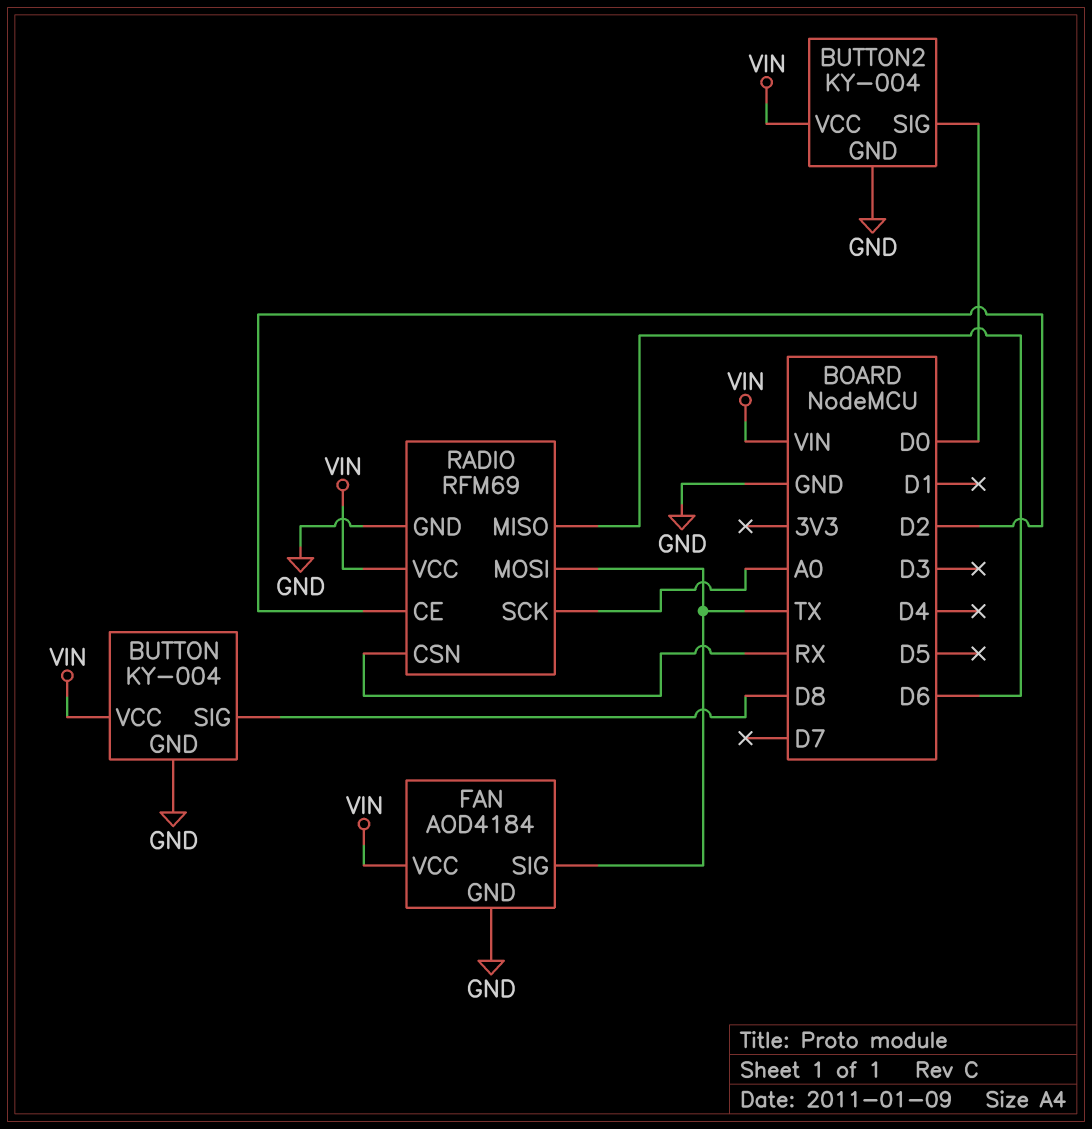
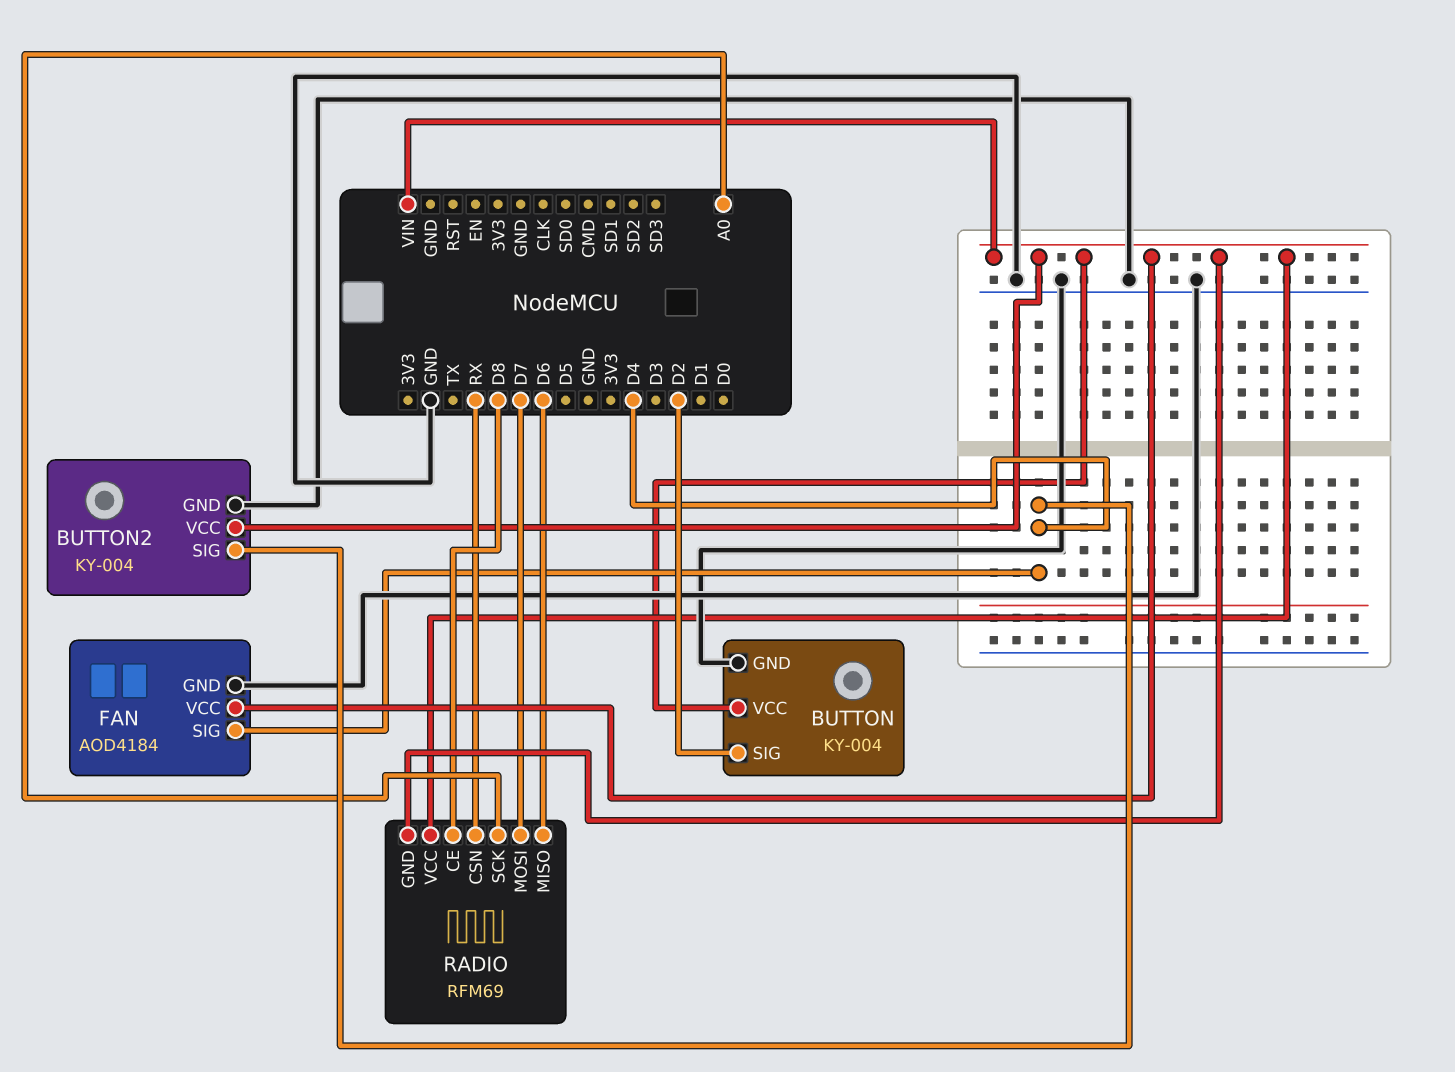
BUTTON pin SIG: D8 -> D2
BUTTON2 pin SIG: D0 -> D4
FAN pin SIG: TX -> D4
RADIO pin CE: D2 -> D8
RADIO pin GND: GND -> VIN
RADIO pin MOSI: TX -> D7

